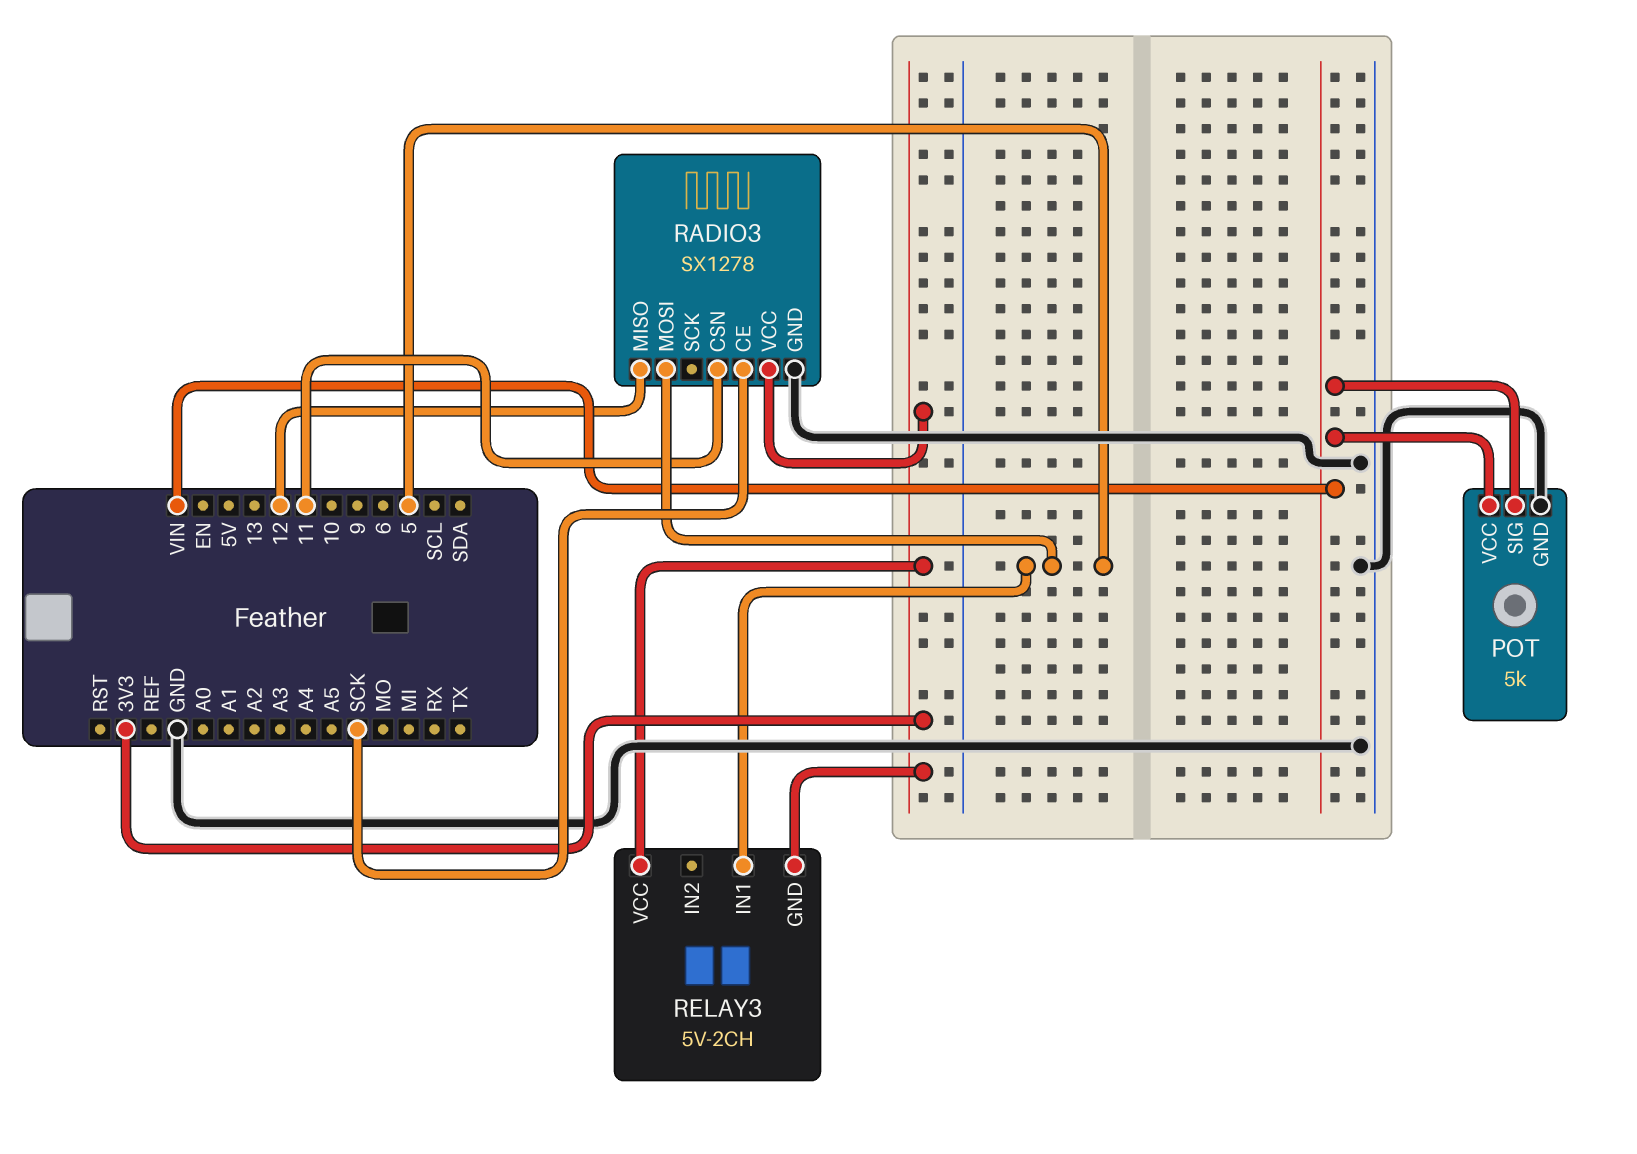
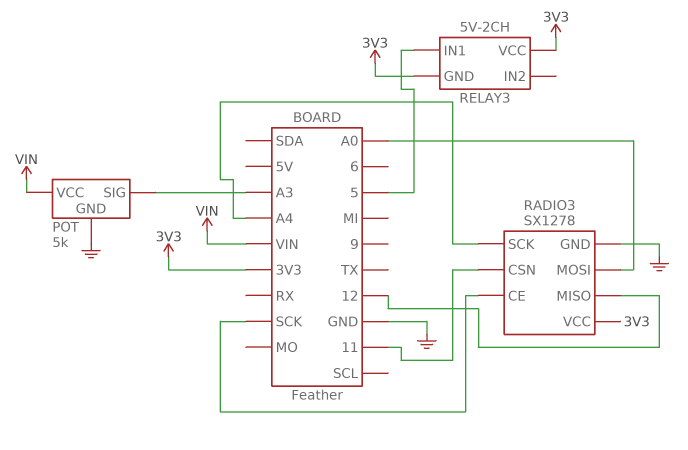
POT pin SIG: VIN -> A3
RADIO3 pin MOSI: 5 -> A0
RADIO3 pin SCK: none -> A4

